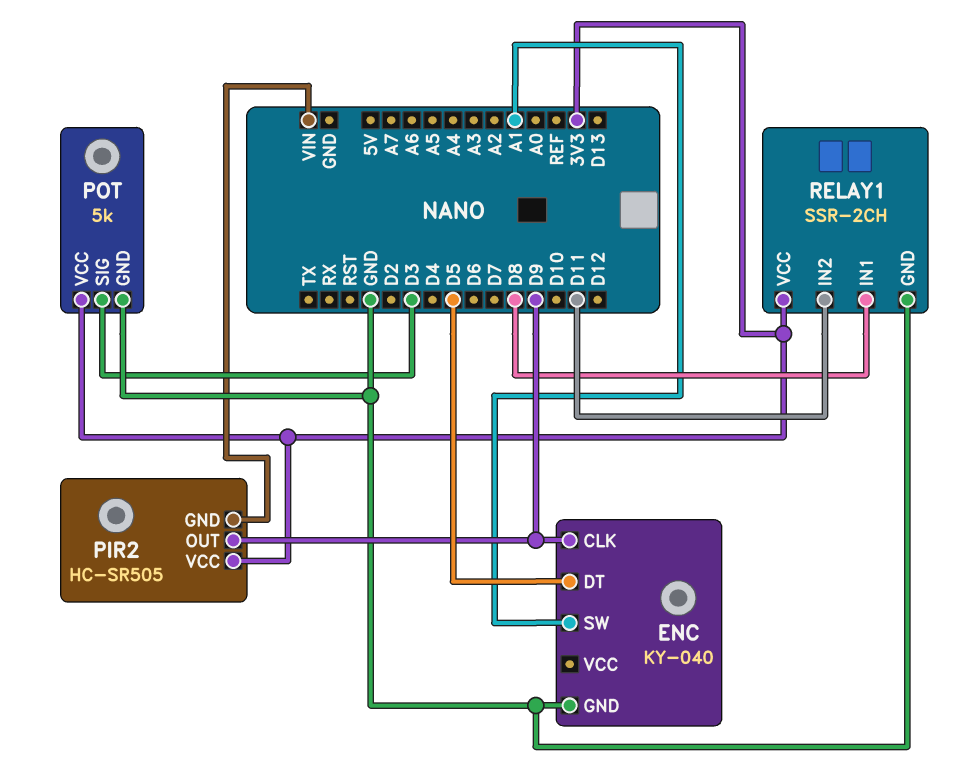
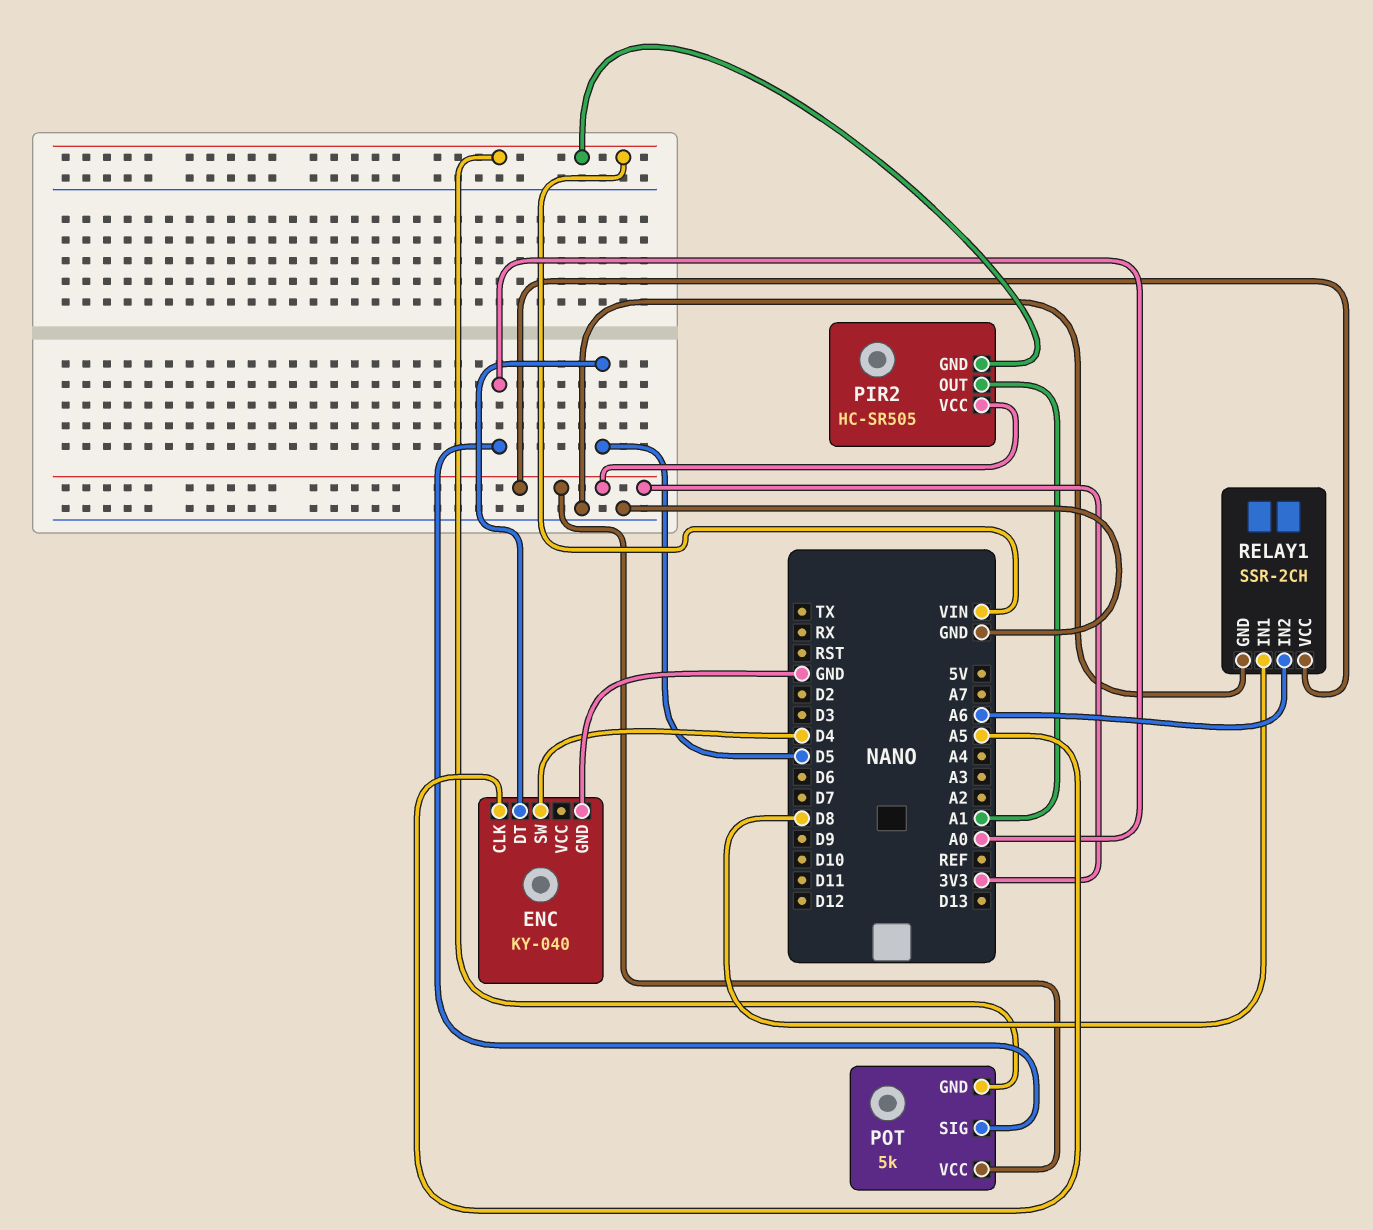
ENC pin CLK: D9 -> A5
ENC pin SW: A1 -> D4
PIR2 pin OUT: D9 -> A1
POT pin GND: GND -> VIN
POT pin SIG: D3 -> A0
RELAY1 pin IN2: D11 -> A6

